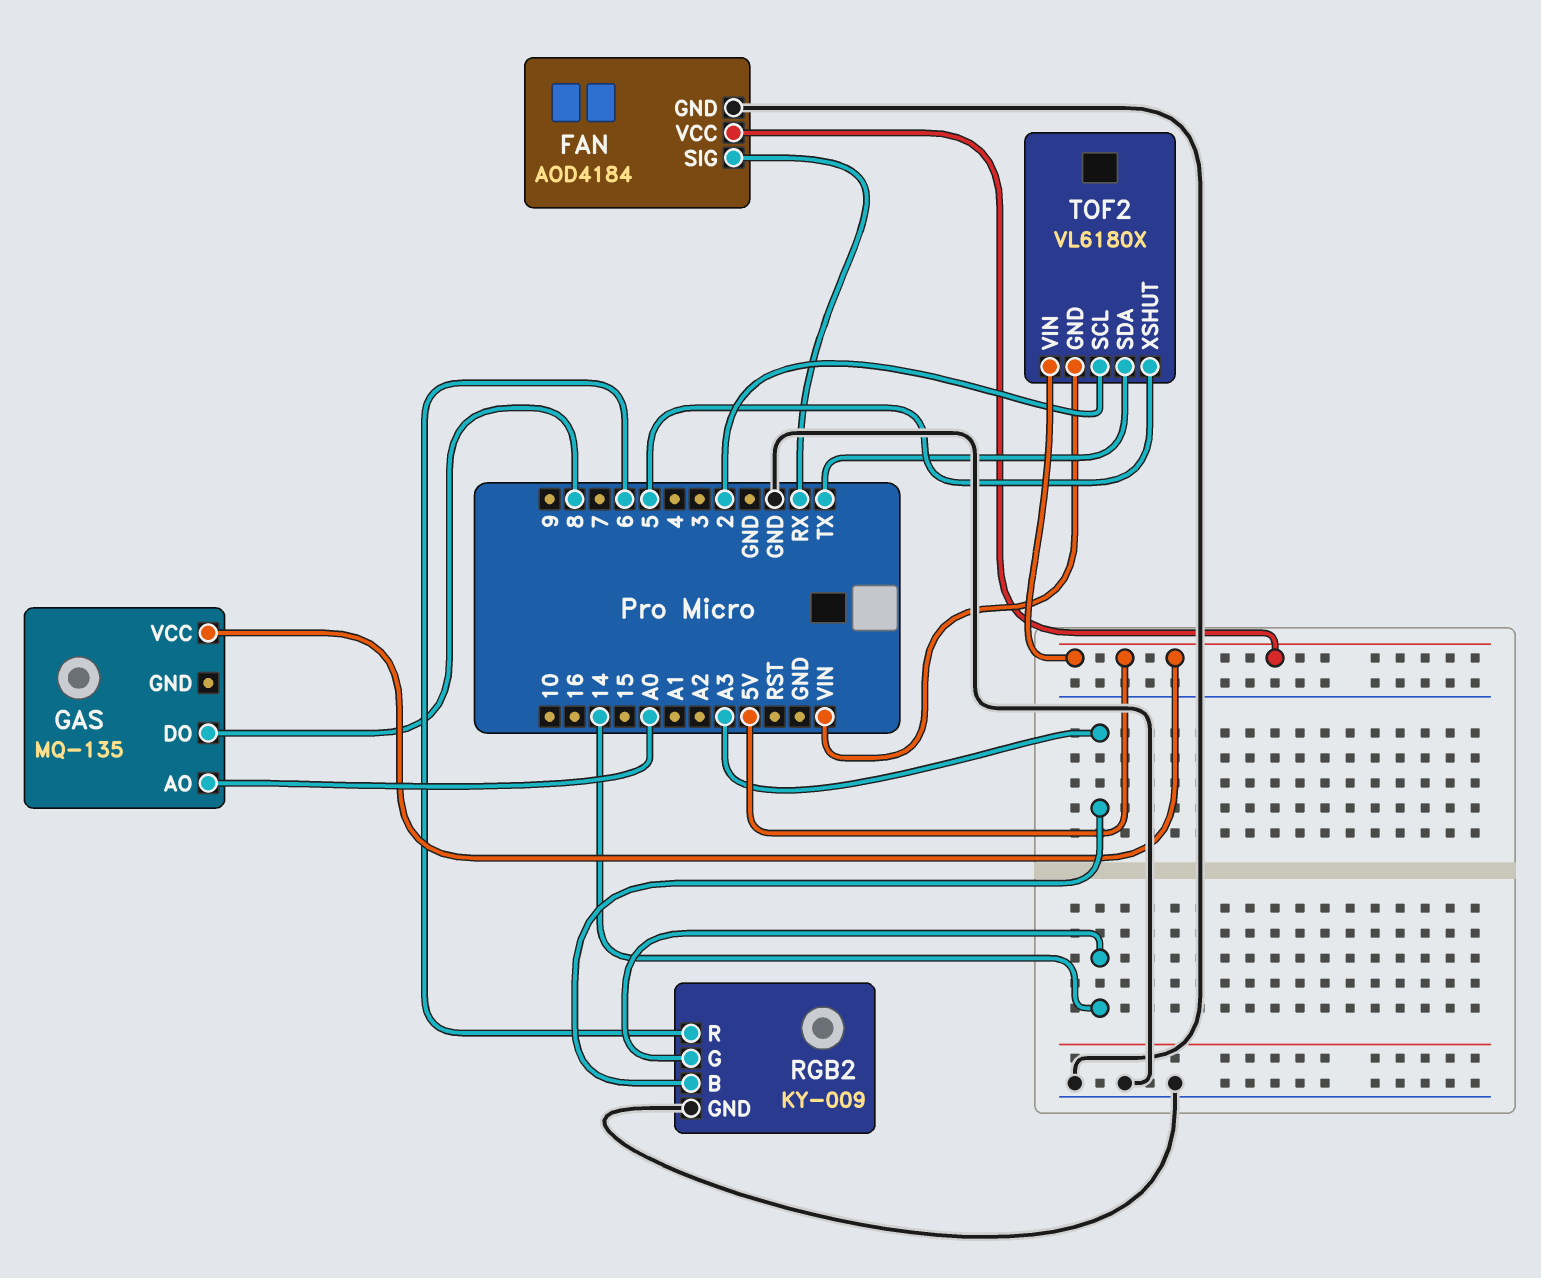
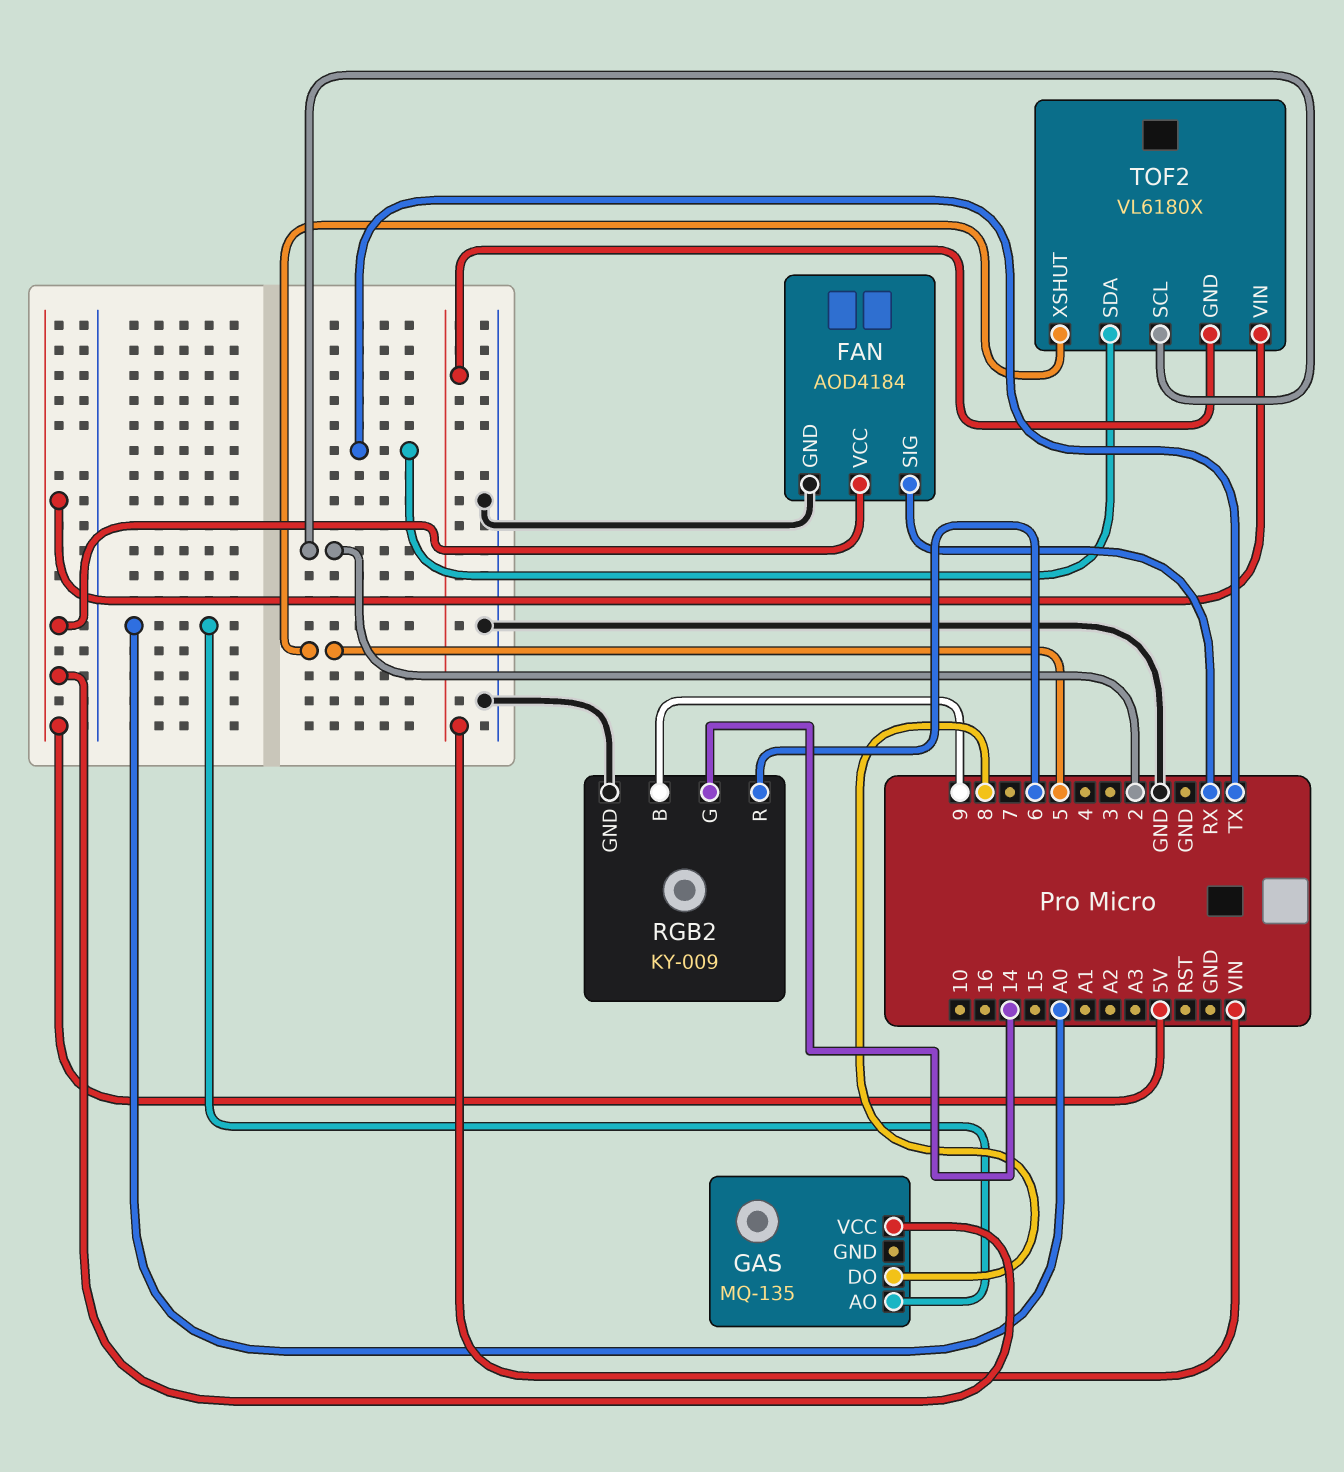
RGB2 pin B: A3 -> 9

